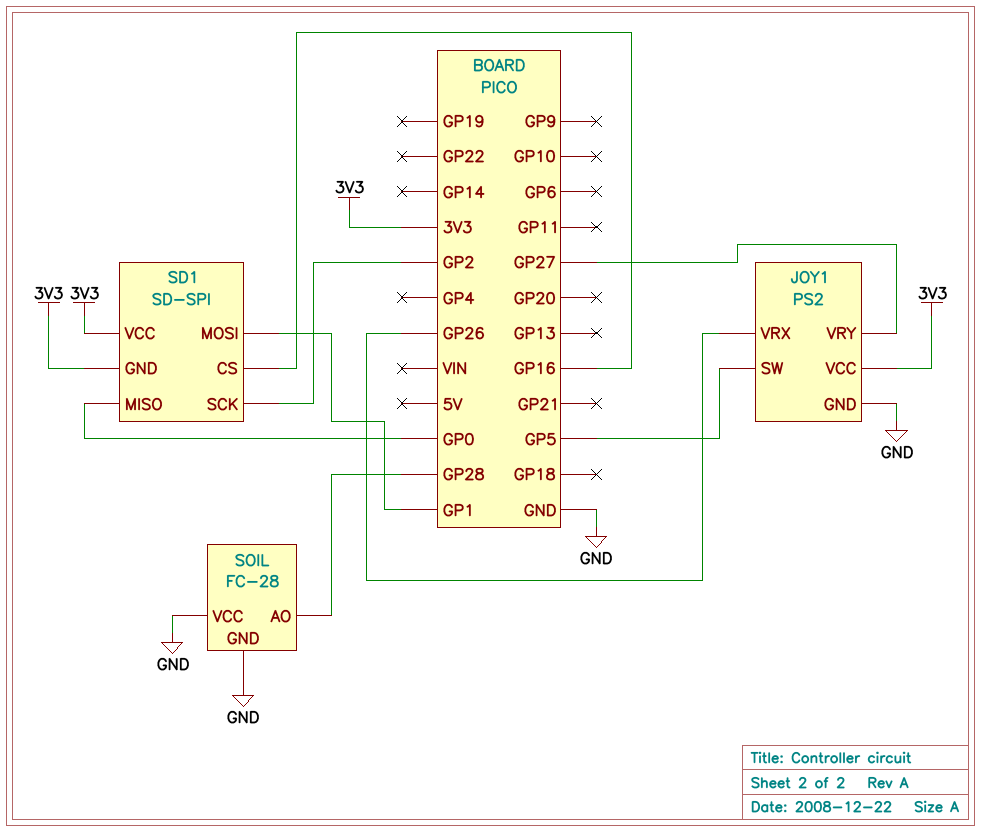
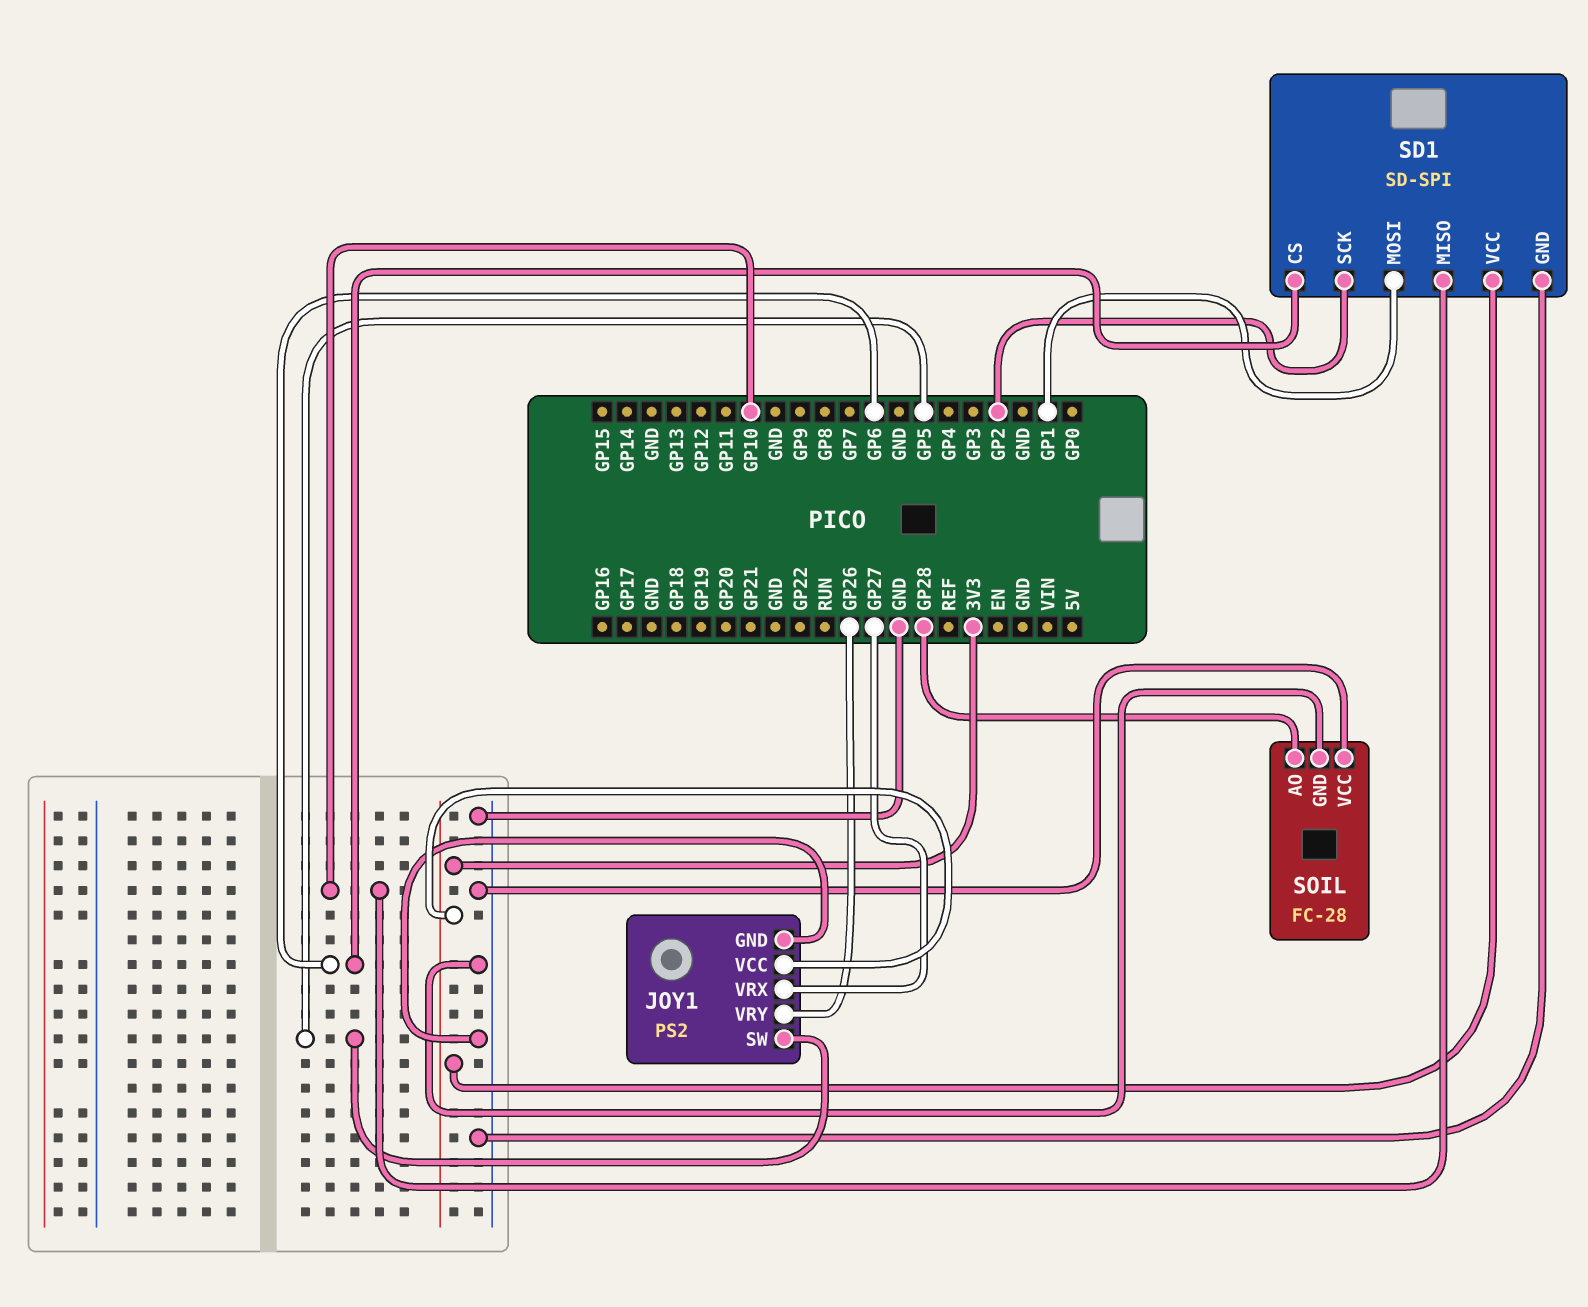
JOY1 pin VRX: GP26 -> GP27
JOY1 pin VRY: GP27 -> GP26
SD1 pin CS: GP16 -> GP6
SD1 pin GND: 3V3 -> GND
SD1 pin MISO: GP0 -> GP10

